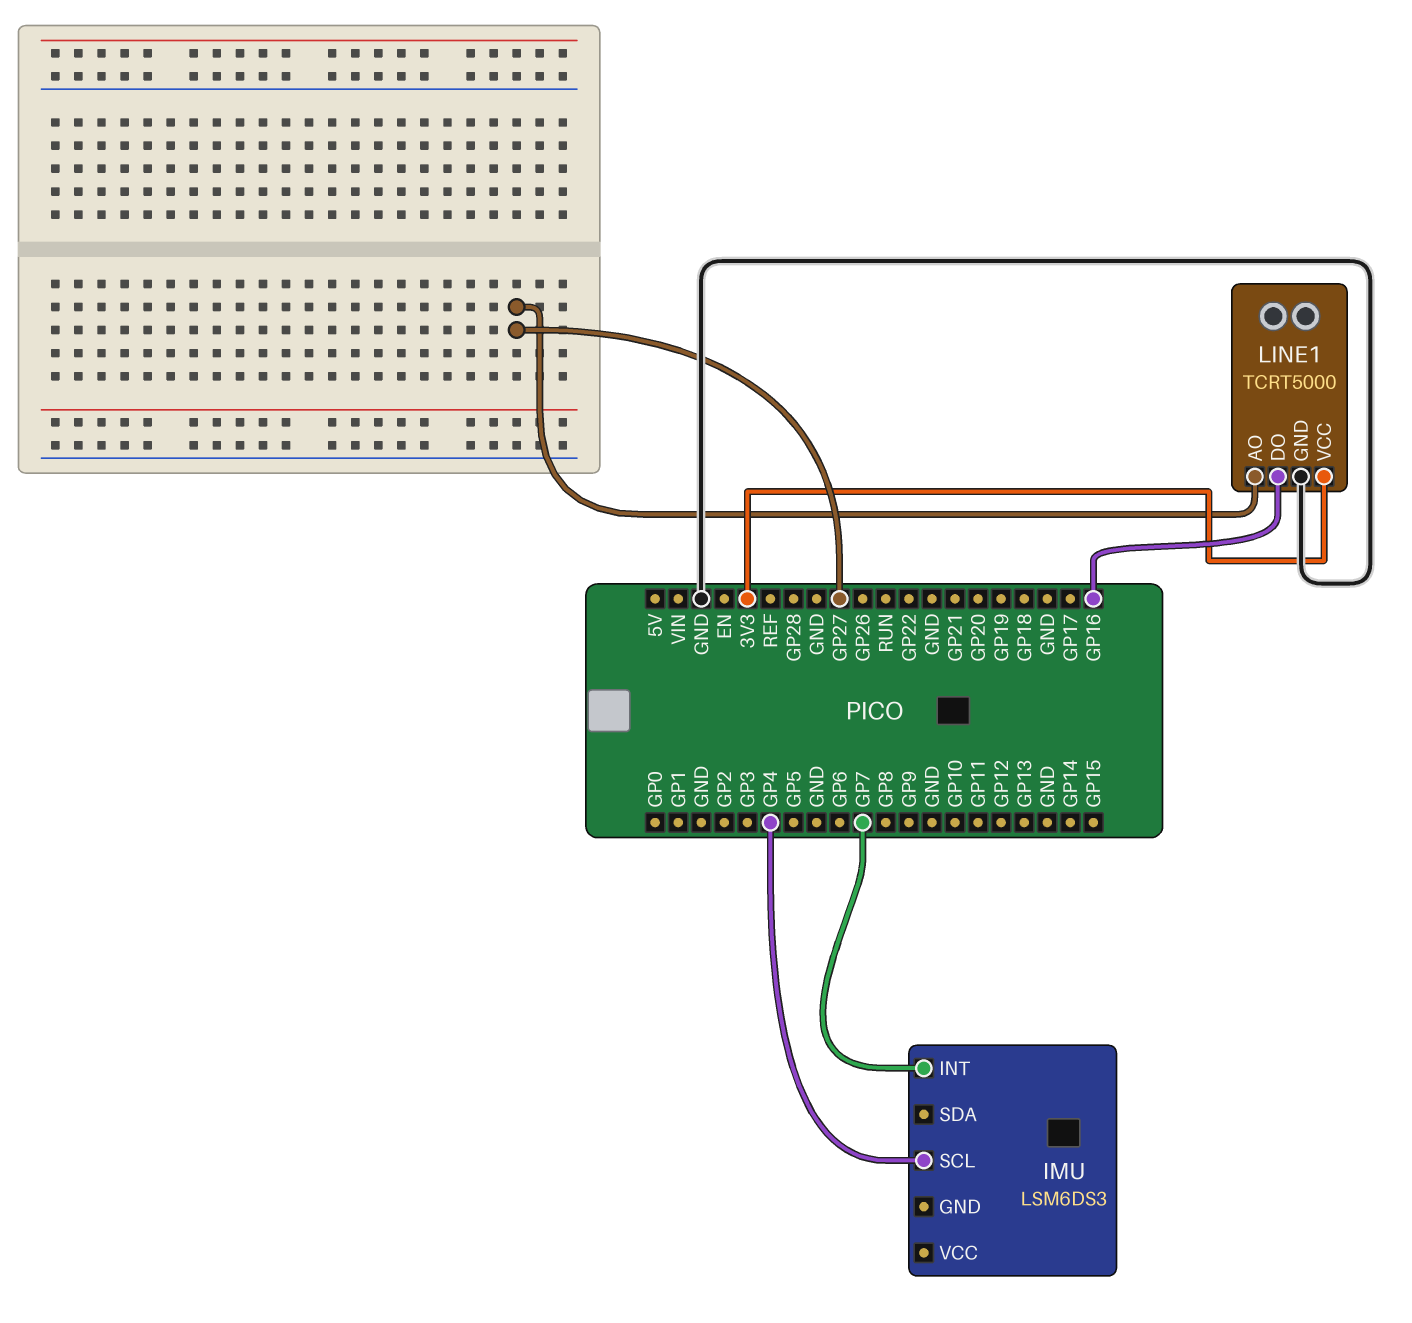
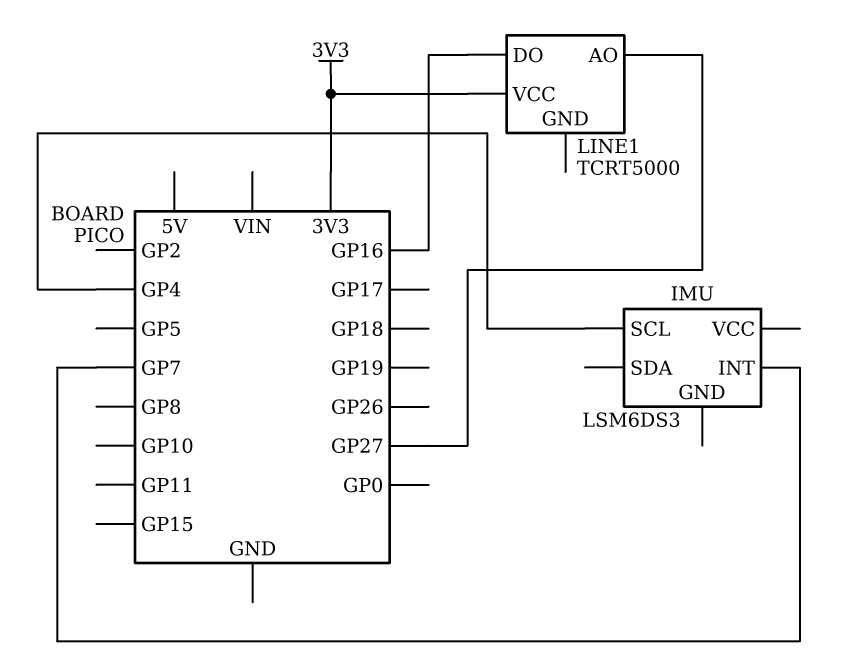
LINE1 pin GND: GND -> none

